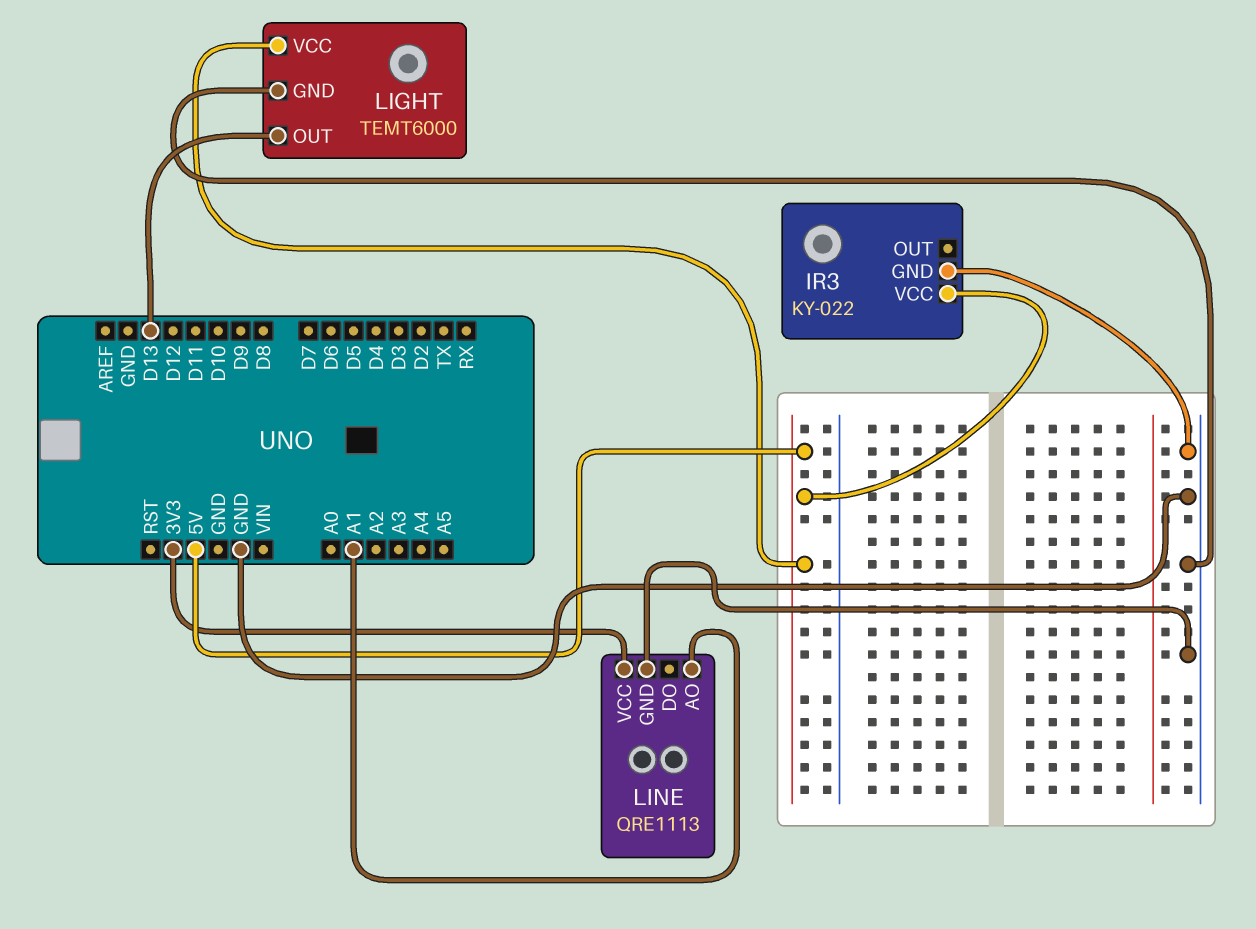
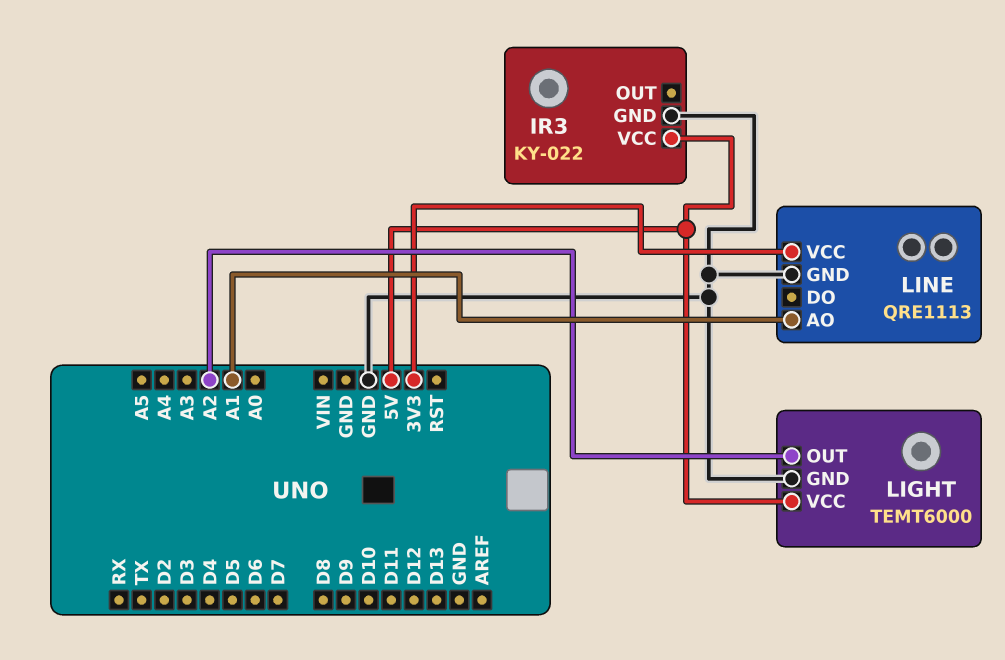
LIGHT pin OUT: D13 -> A2

